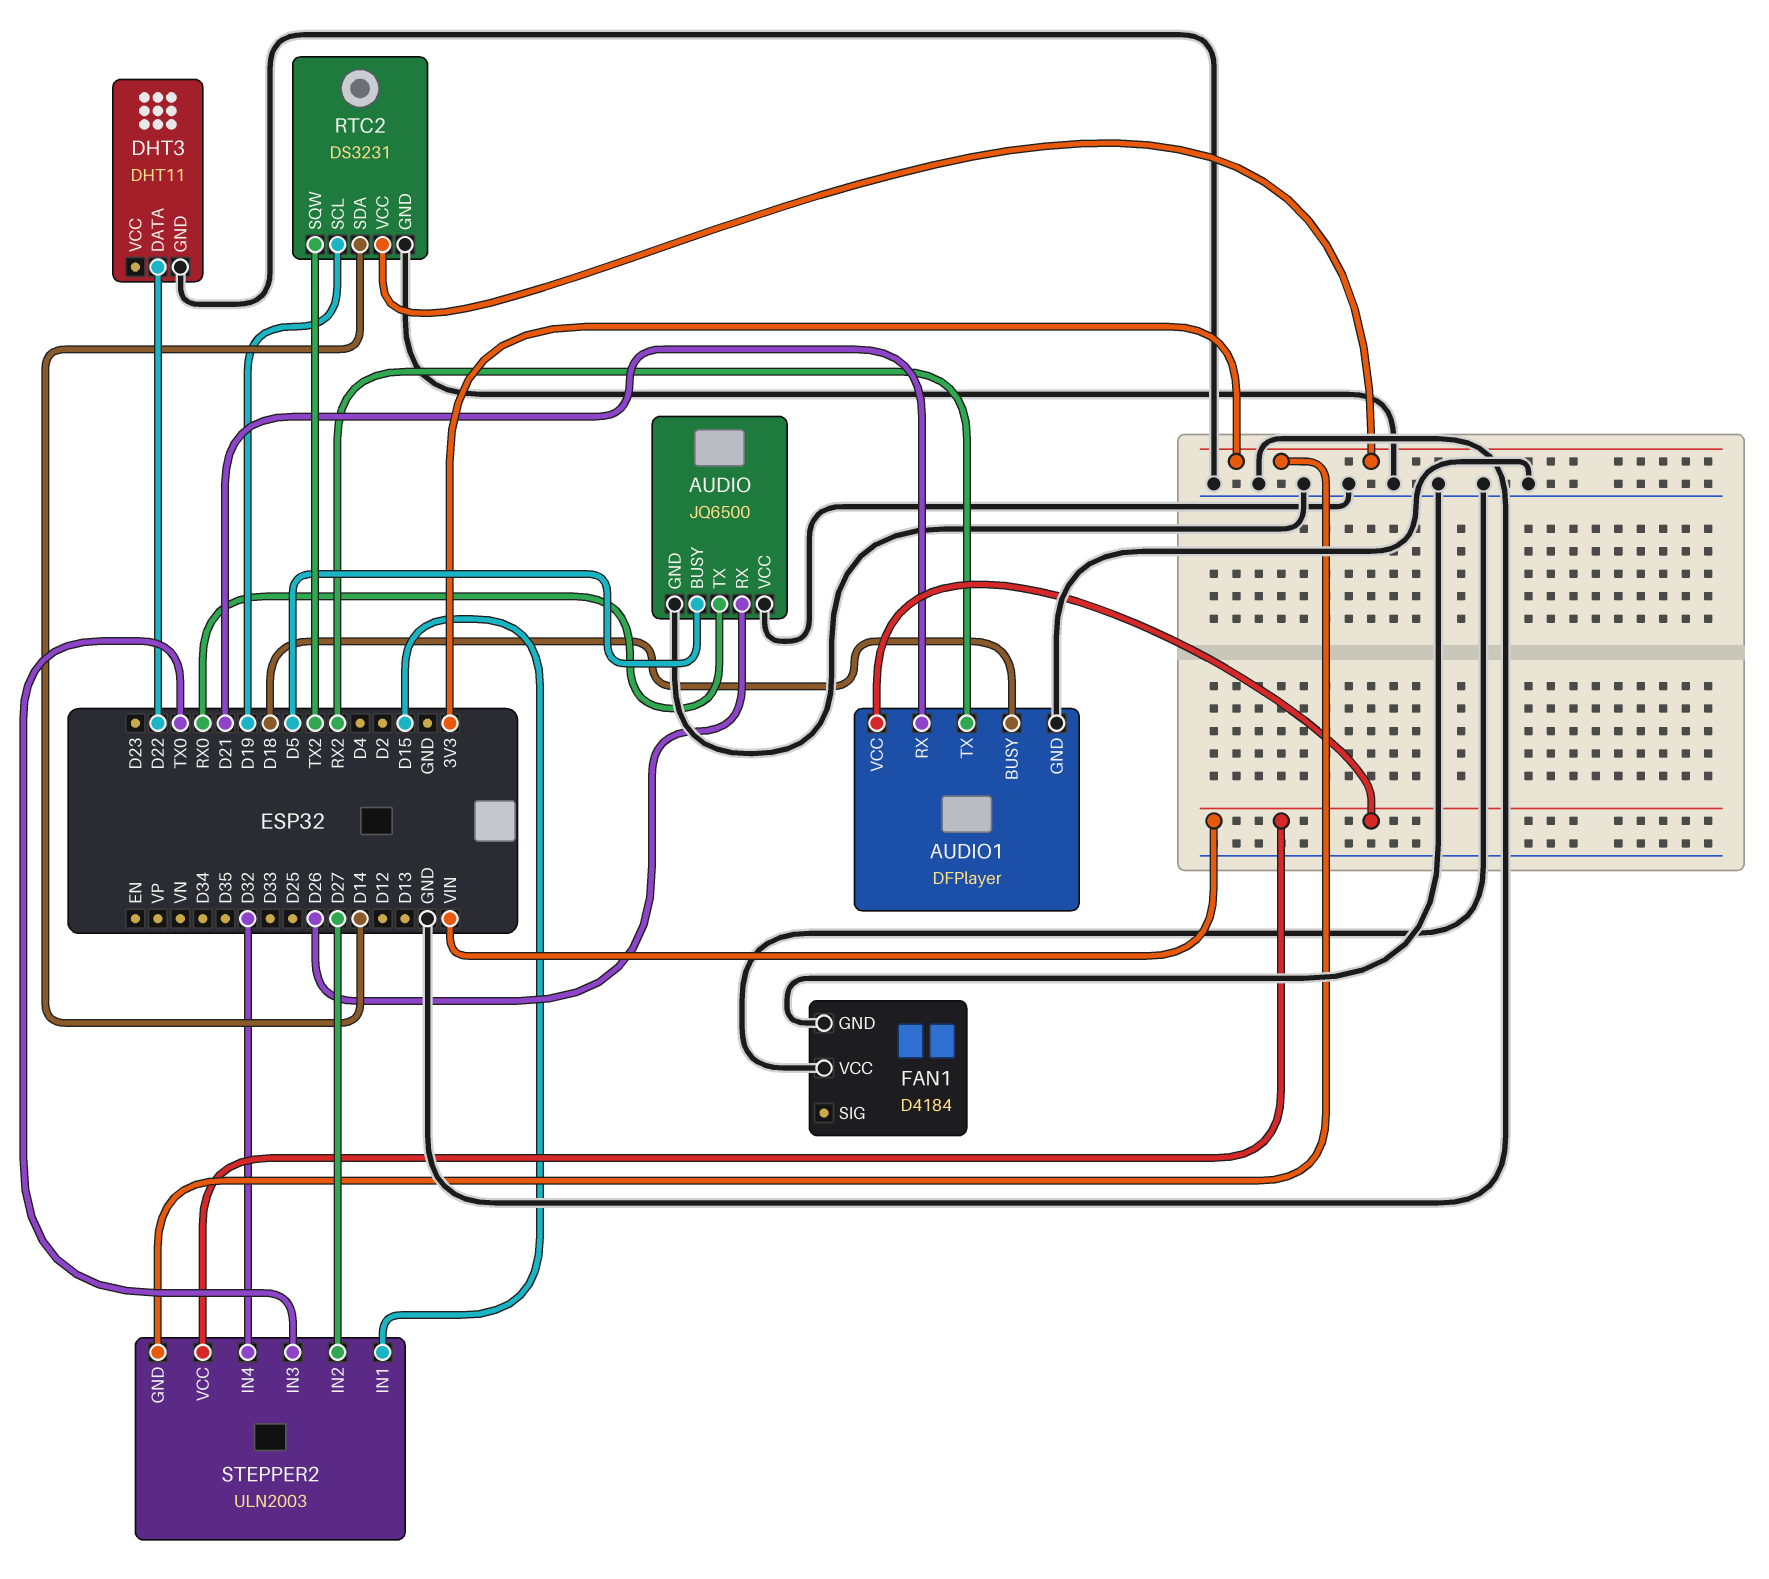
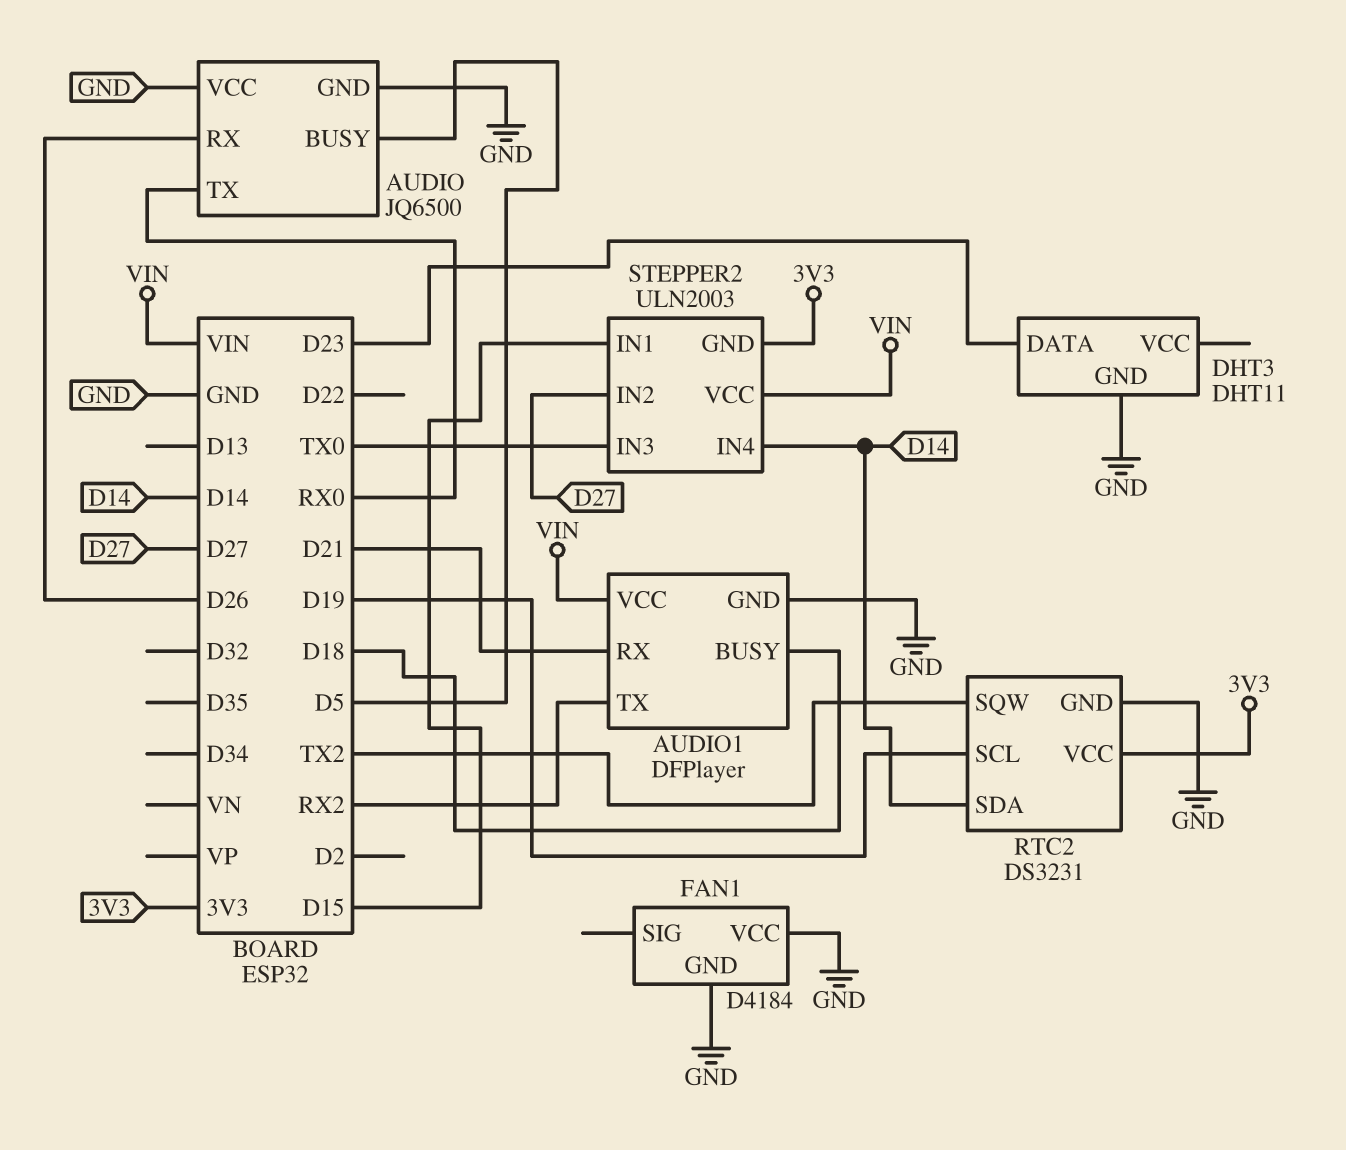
DHT3 pin DATA: D22 -> D23
STEPPER2 pin IN4: D32 -> D14

